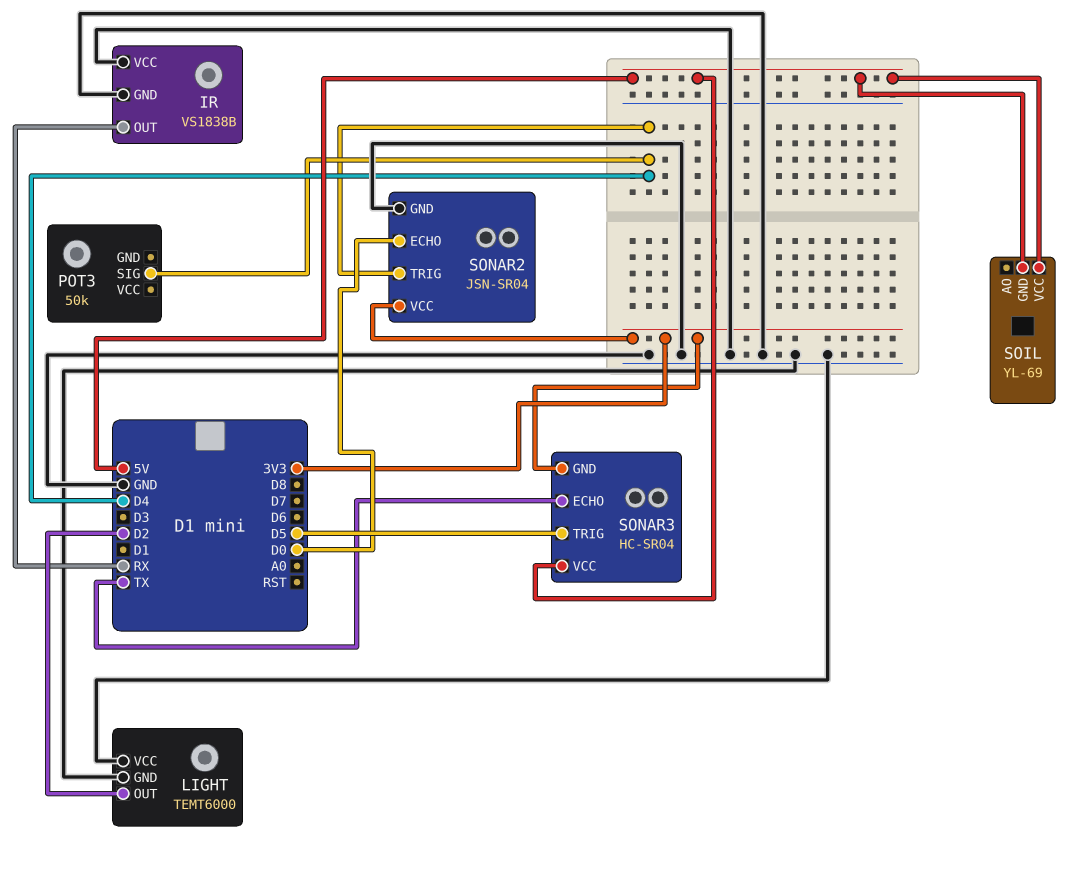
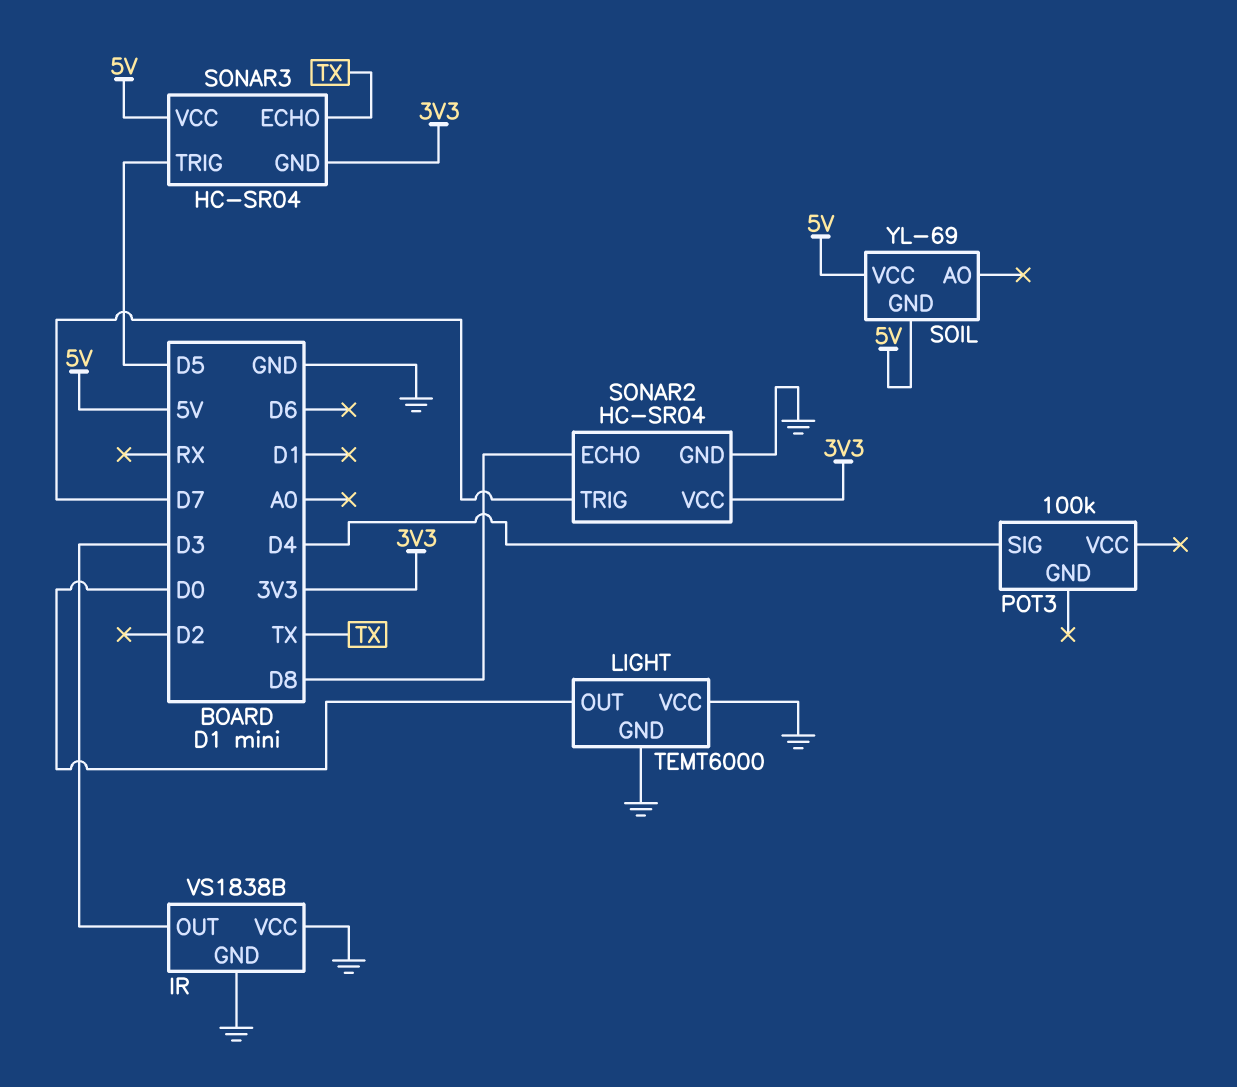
IR pin OUT: RX -> D3
LIGHT pin OUT: D2 -> D0
POT3: 50k -> 100k
SONAR2: JSN-SR04 -> HC-SR04
SONAR2 pin ECHO: D0 -> D8
SONAR2 pin TRIG: D4 -> D7

